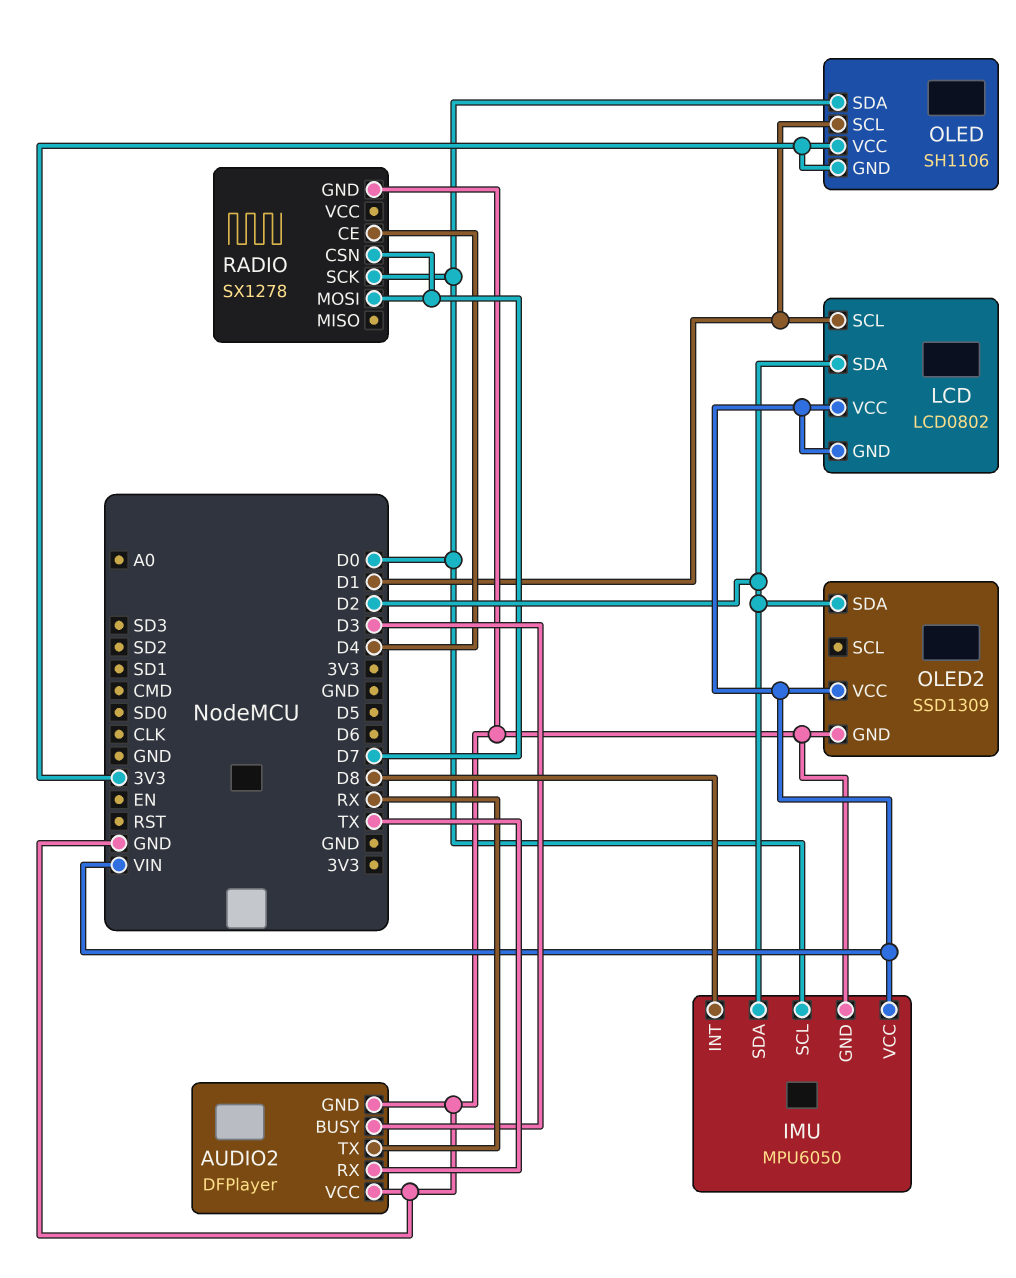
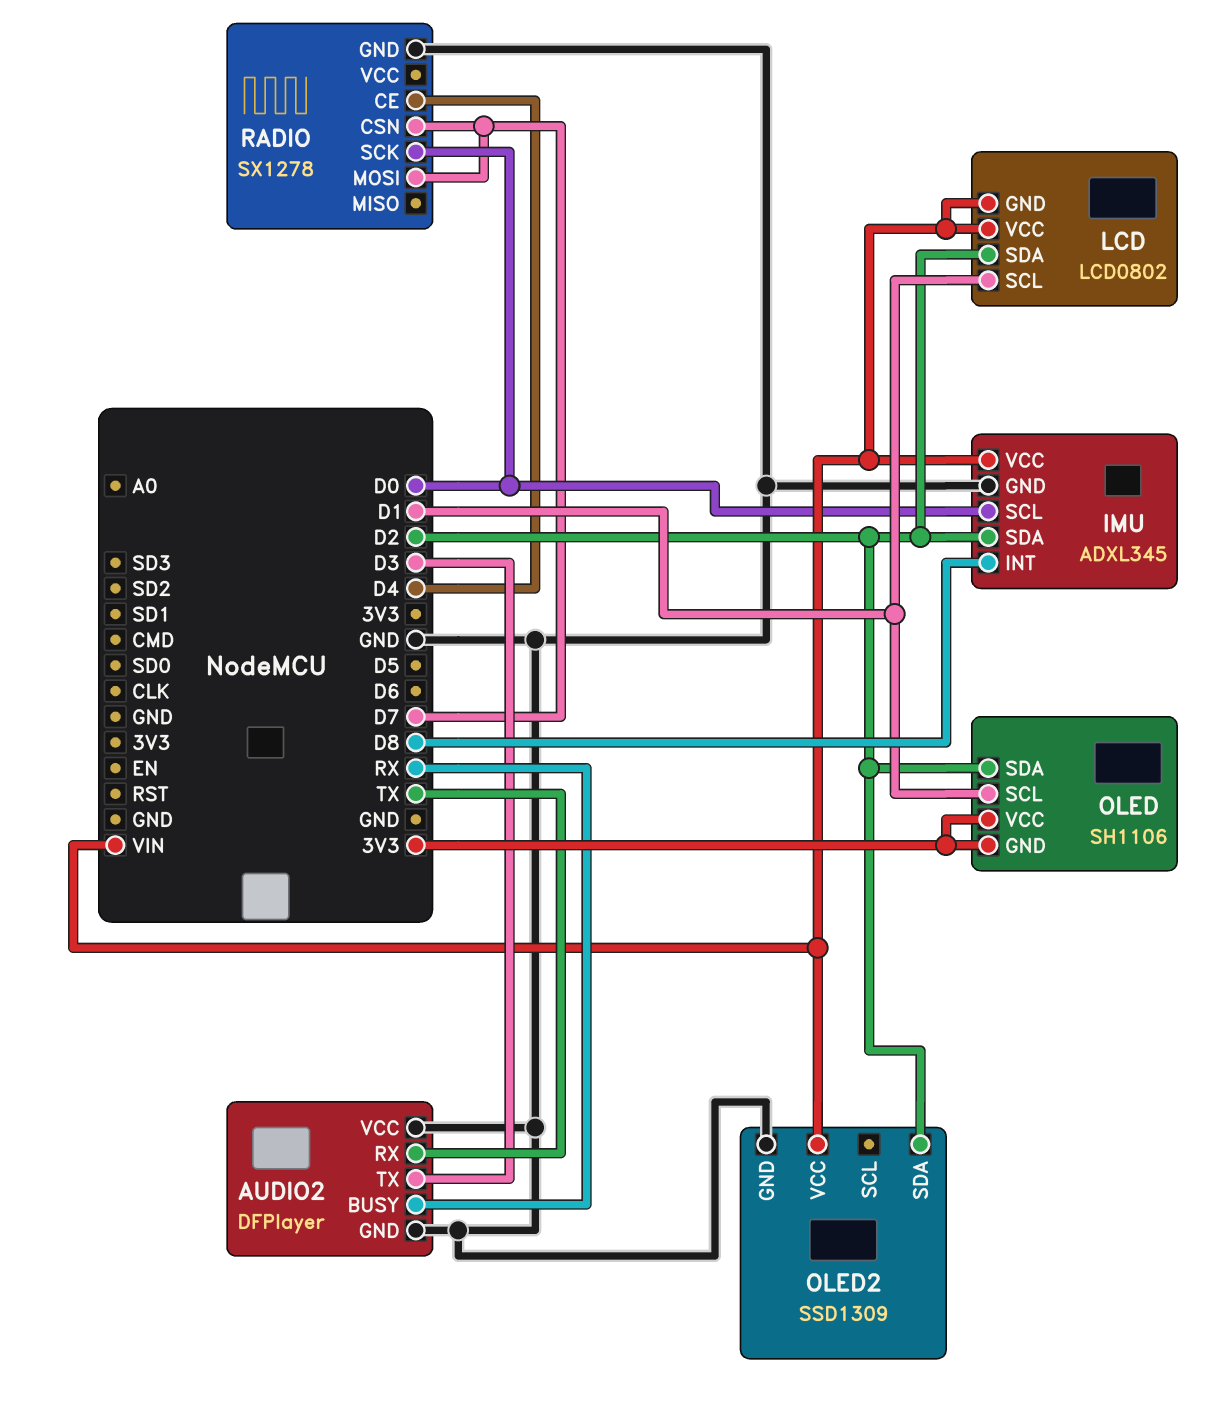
AUDIO2 pin BUSY: D3 -> RX
AUDIO2 pin TX: RX -> D3
IMU: MPU6050 -> ADXL345
OLED pin SDA: D0 -> D2

